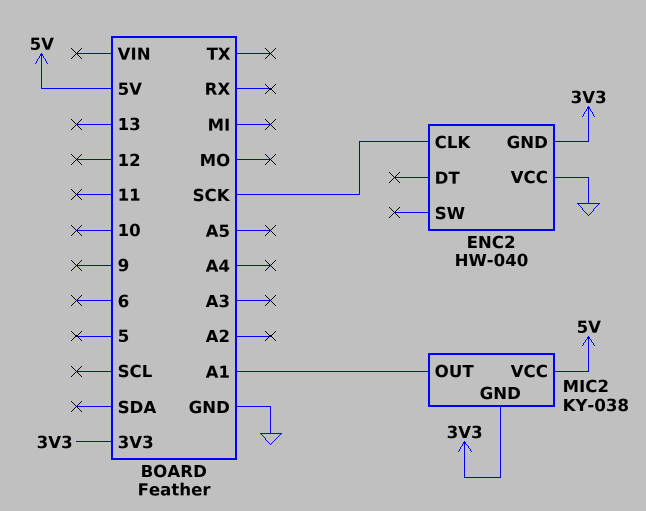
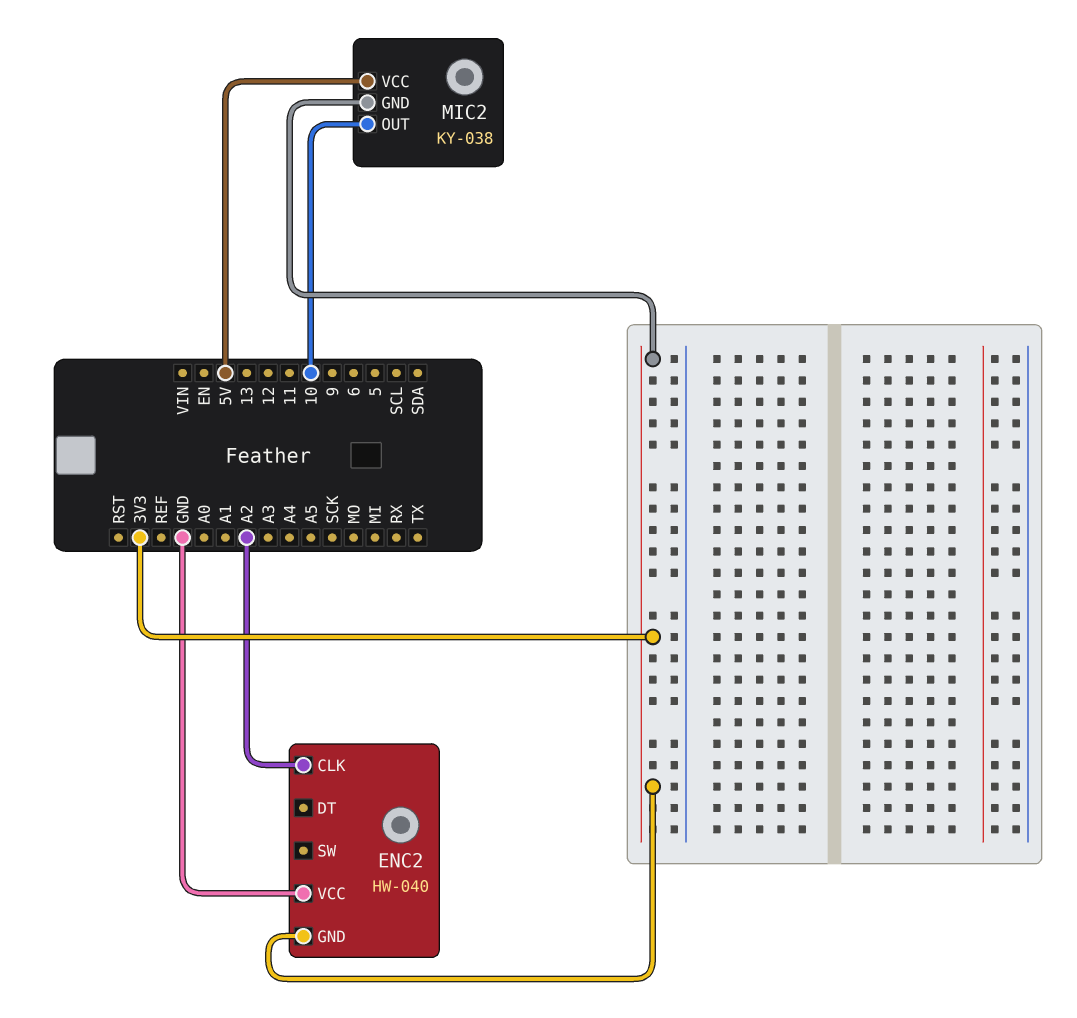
ENC2 pin CLK: SCK -> A2
MIC2 pin OUT: A1 -> 10

